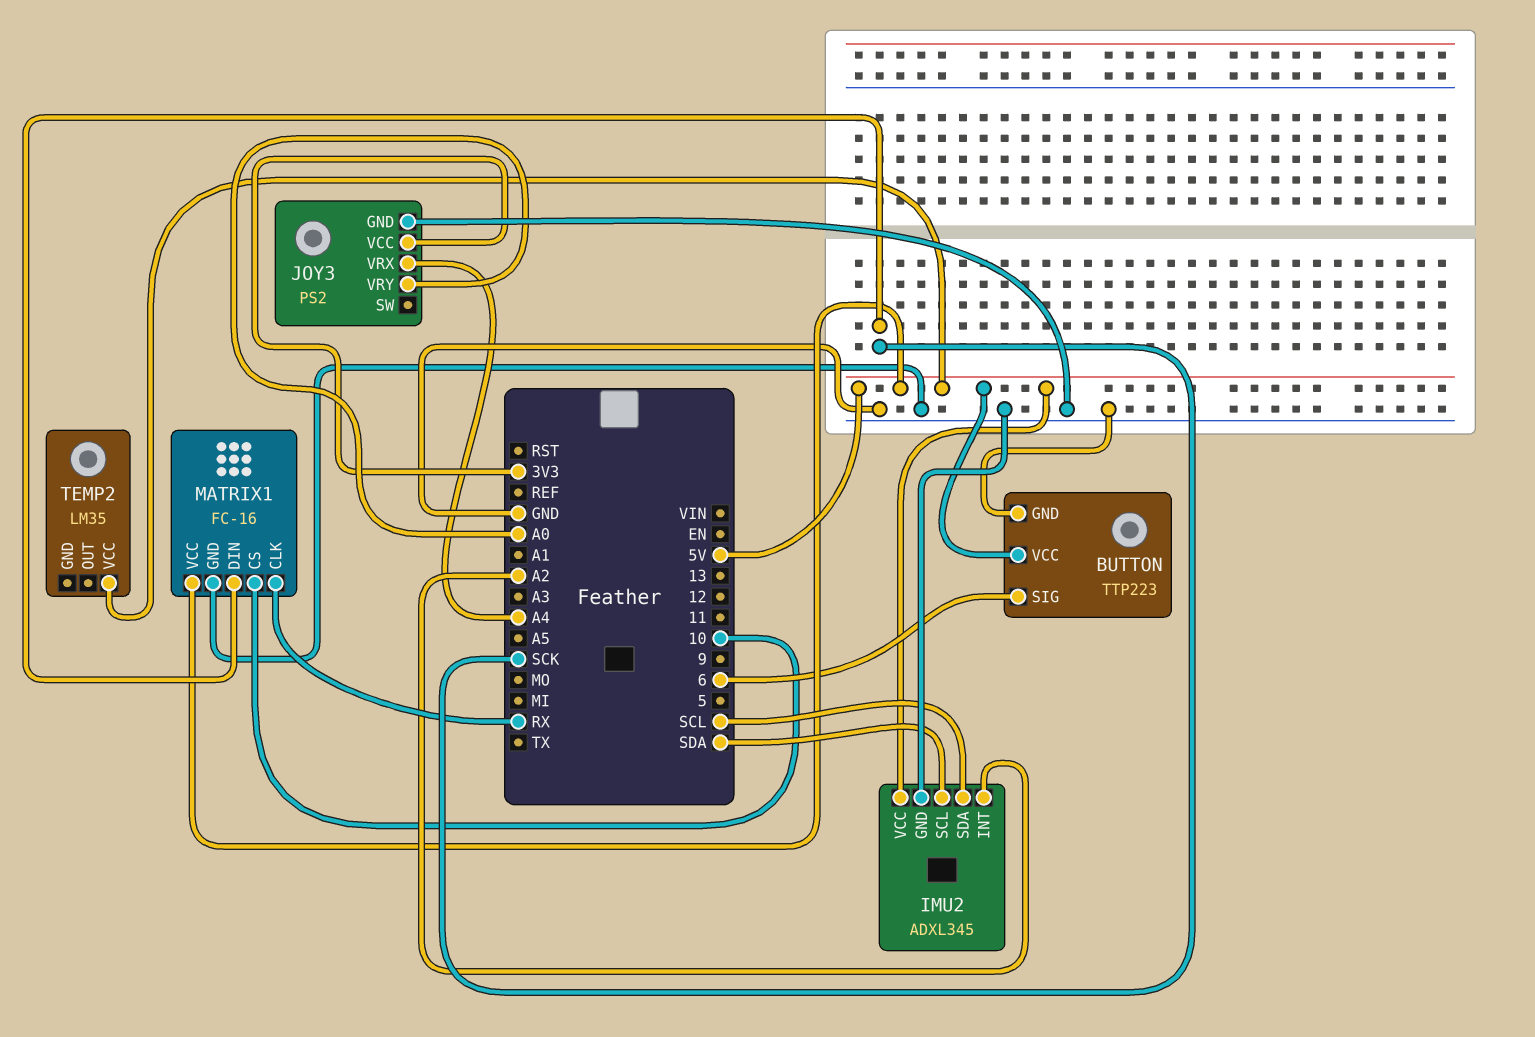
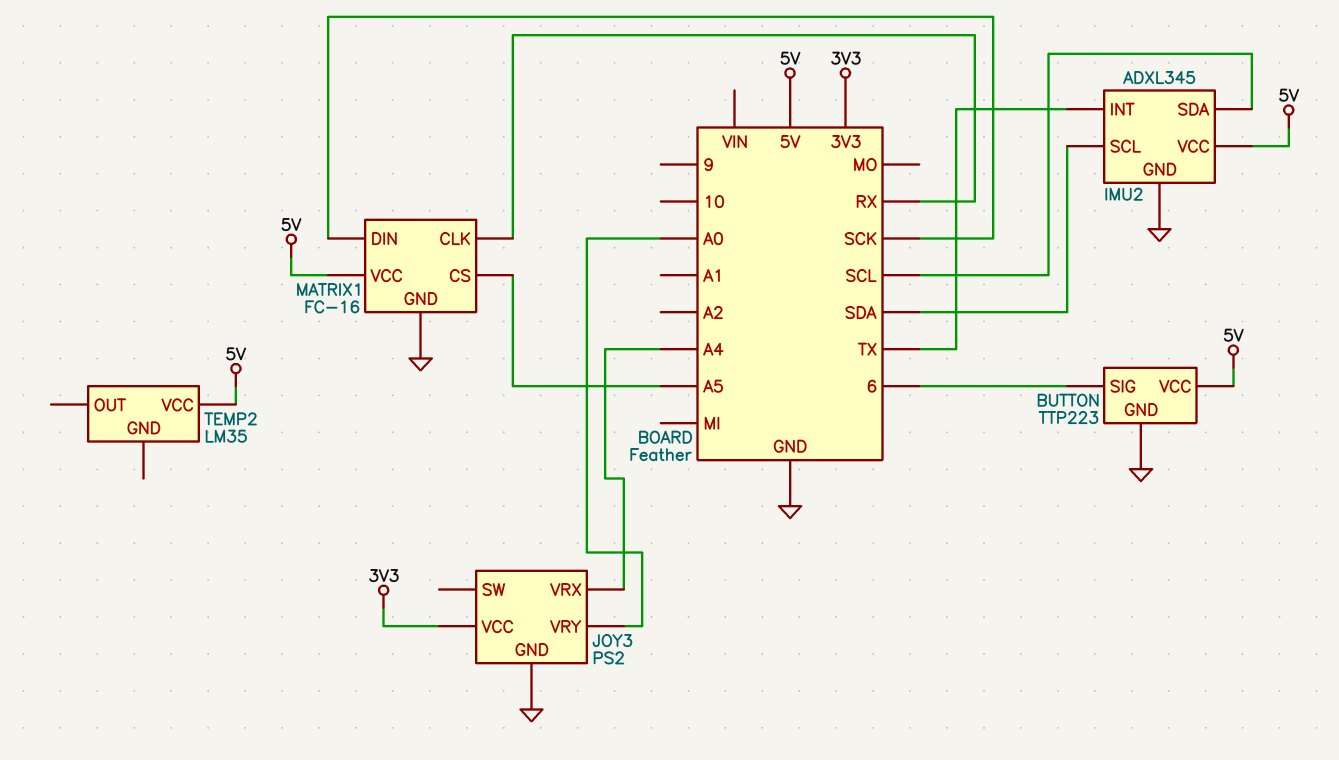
IMU2 pin INT: A2 -> TX
MATRIX1 pin CS: 10 -> A5

